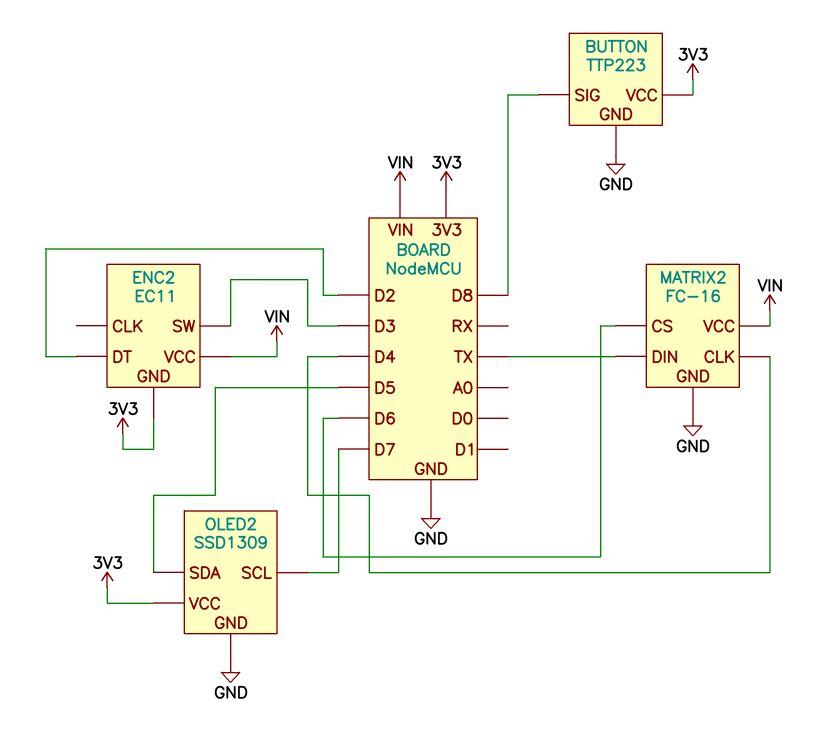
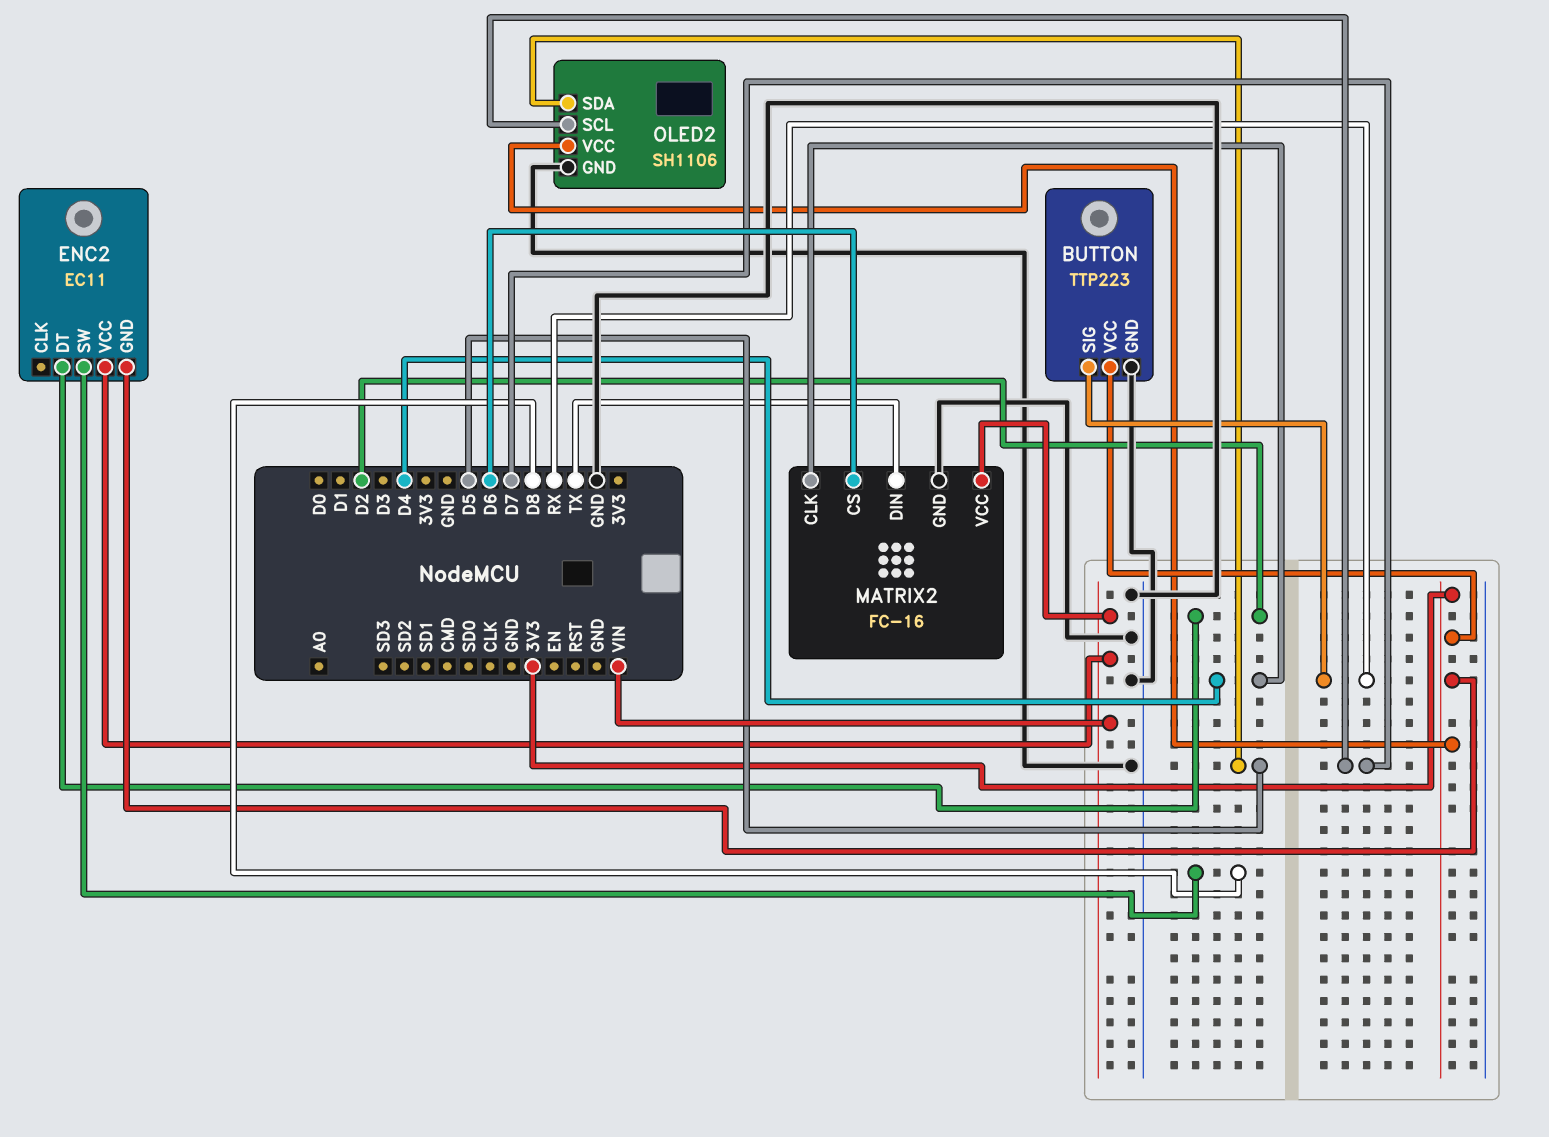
BUTTON pin SIG: D8 -> RX
ENC2 pin SW: D3 -> D8
OLED2: SSD1309 -> SH1106

